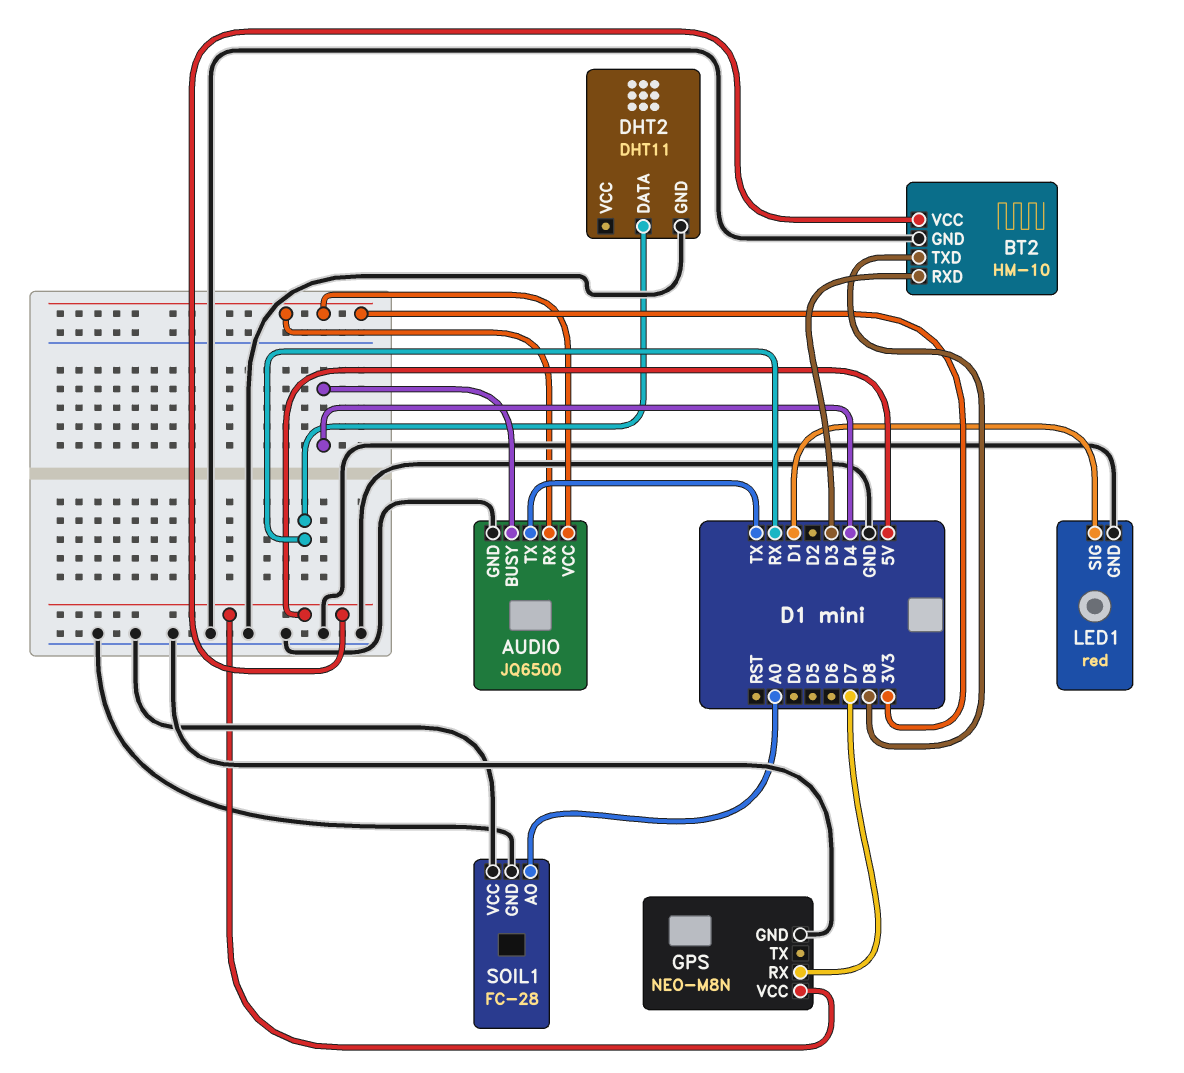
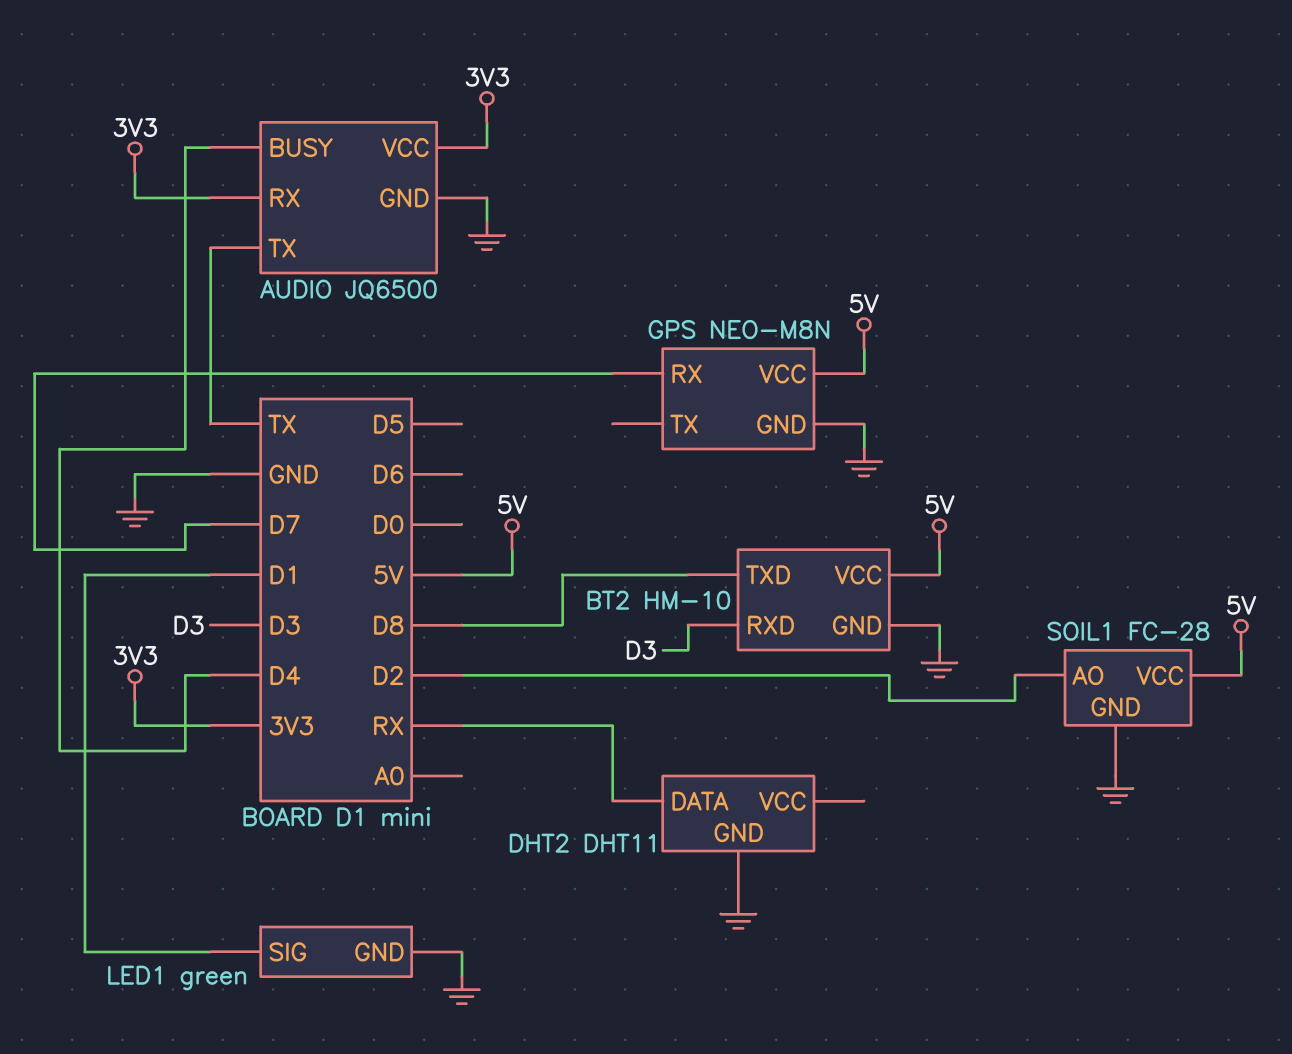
LED1: red -> green
SOIL1 pin AO: A0 -> D2
SOIL1 pin VCC: GND -> 5V

